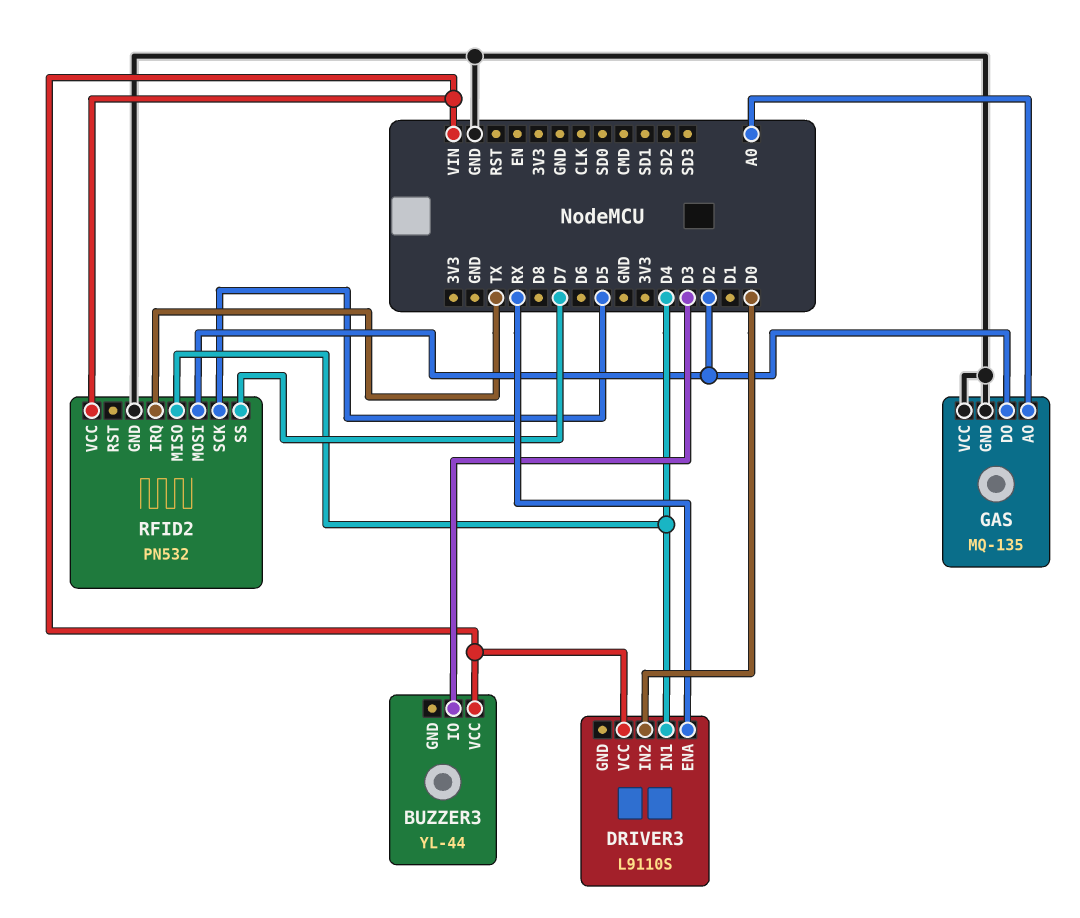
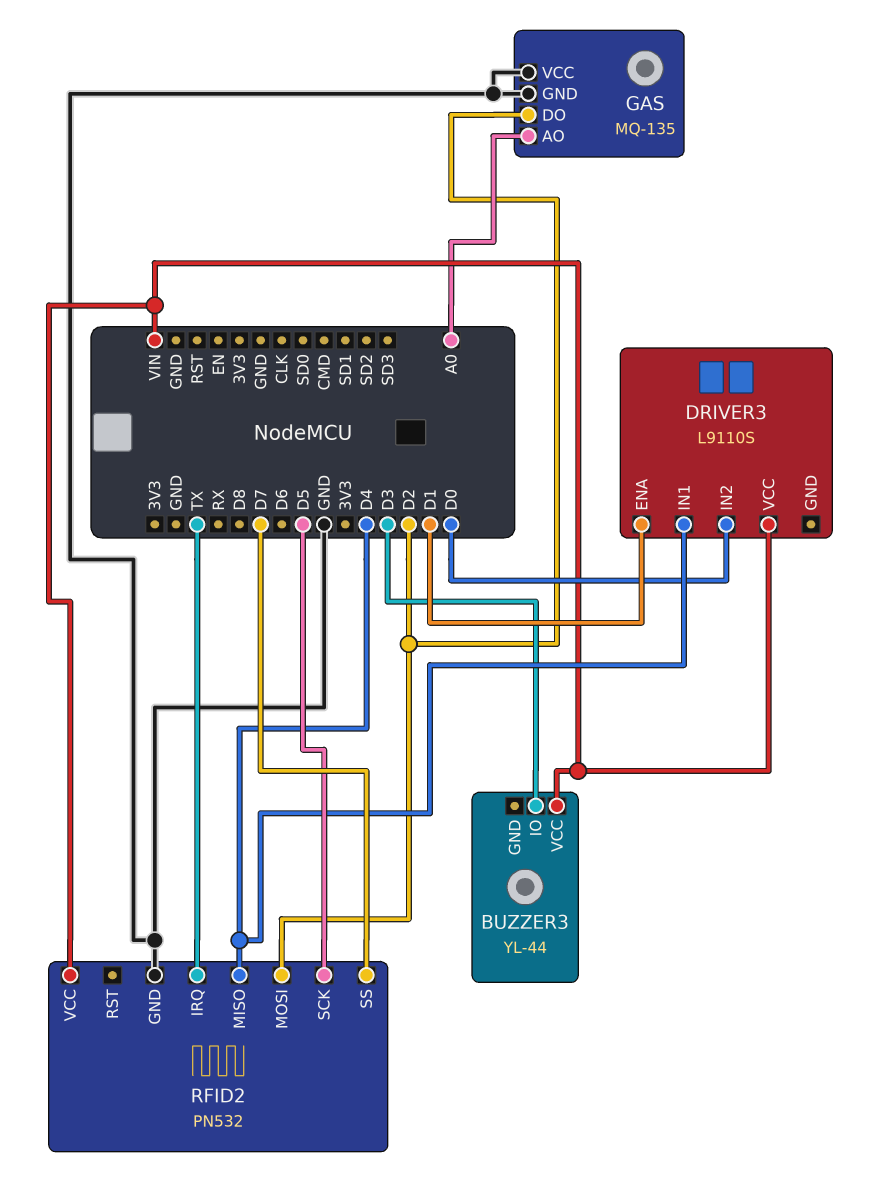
DRIVER3 pin ENA: RX -> D1

